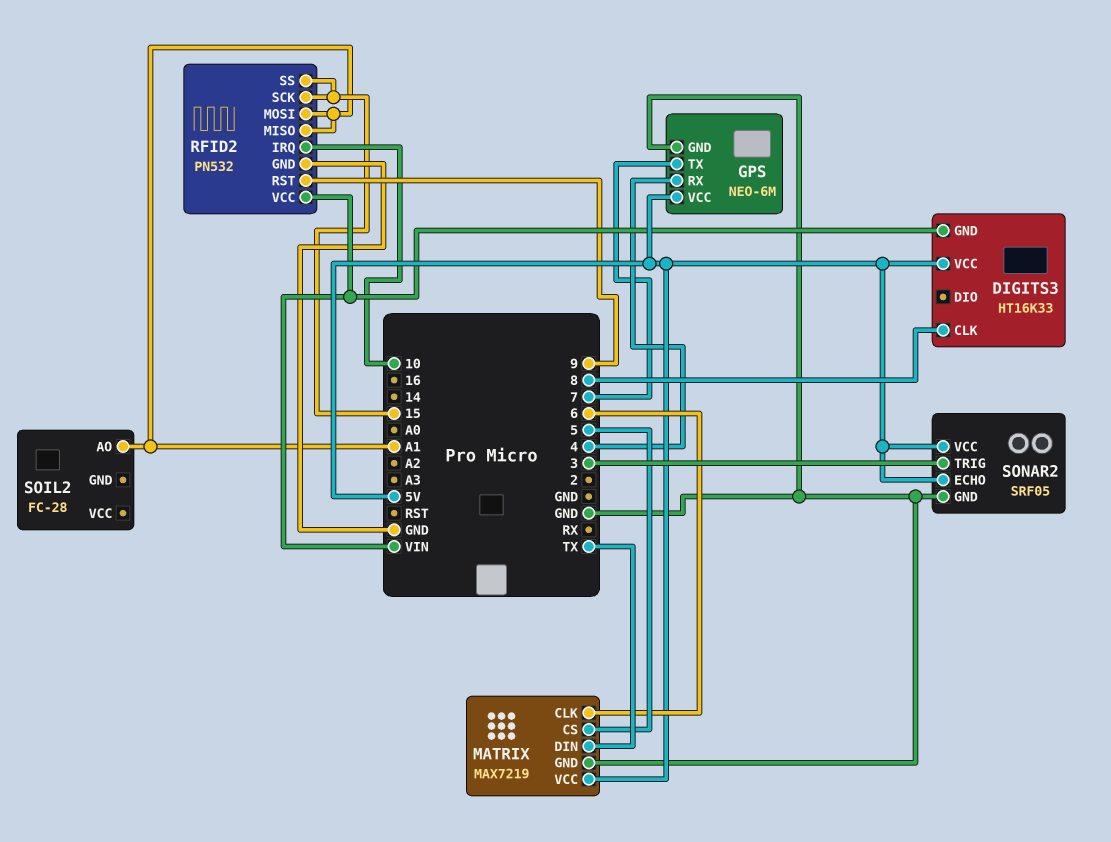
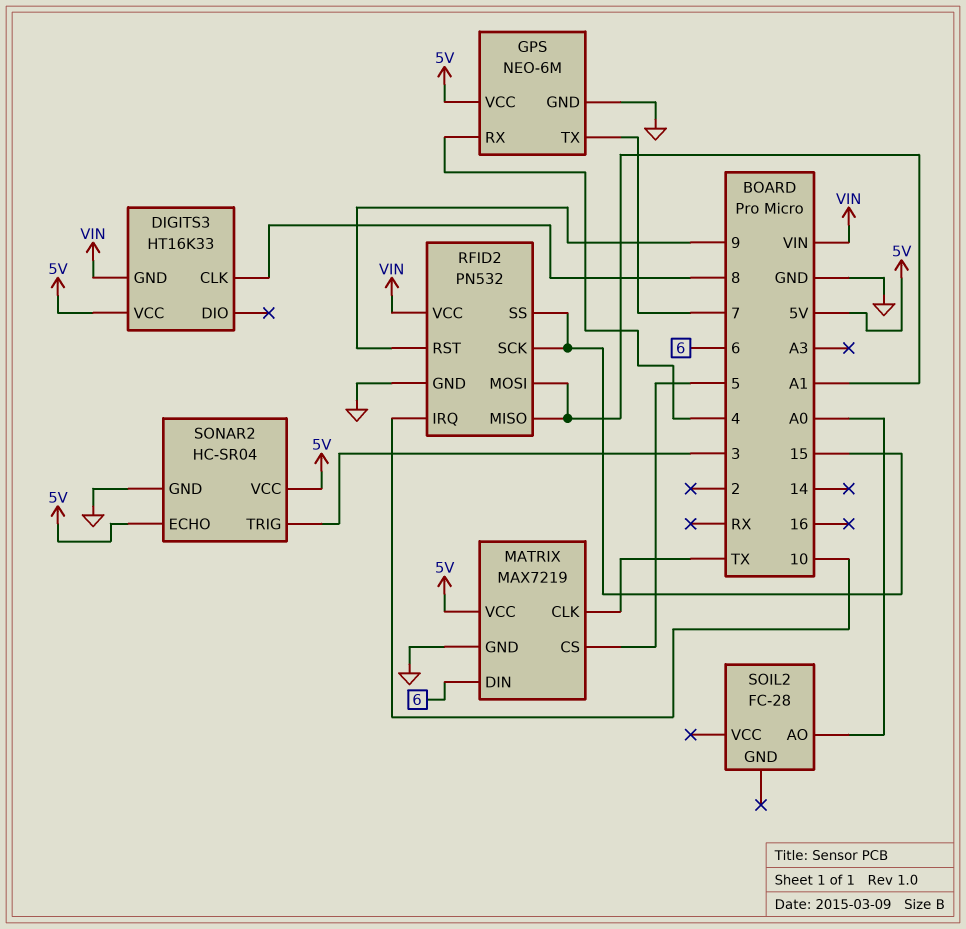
MATRIX pin CLK: 6 -> TX
MATRIX pin DIN: TX -> 6
SOIL2 pin AO: A1 -> A0
SONAR2: SRF05 -> HC-SR04

